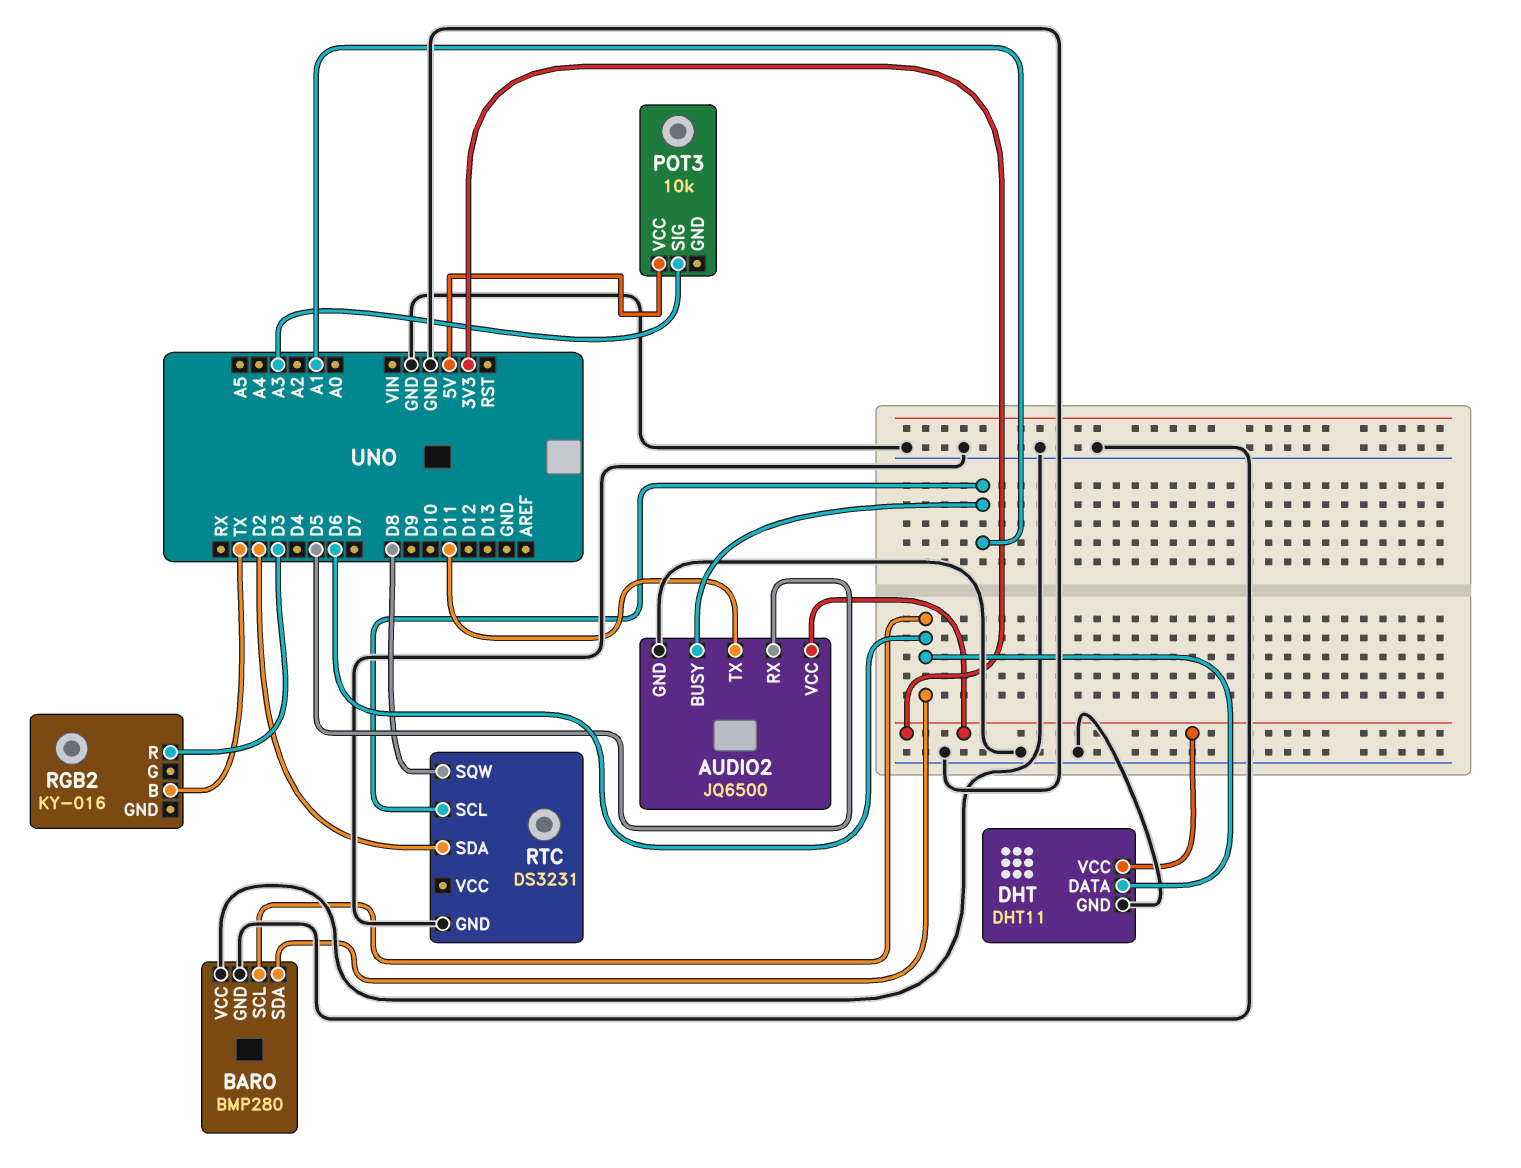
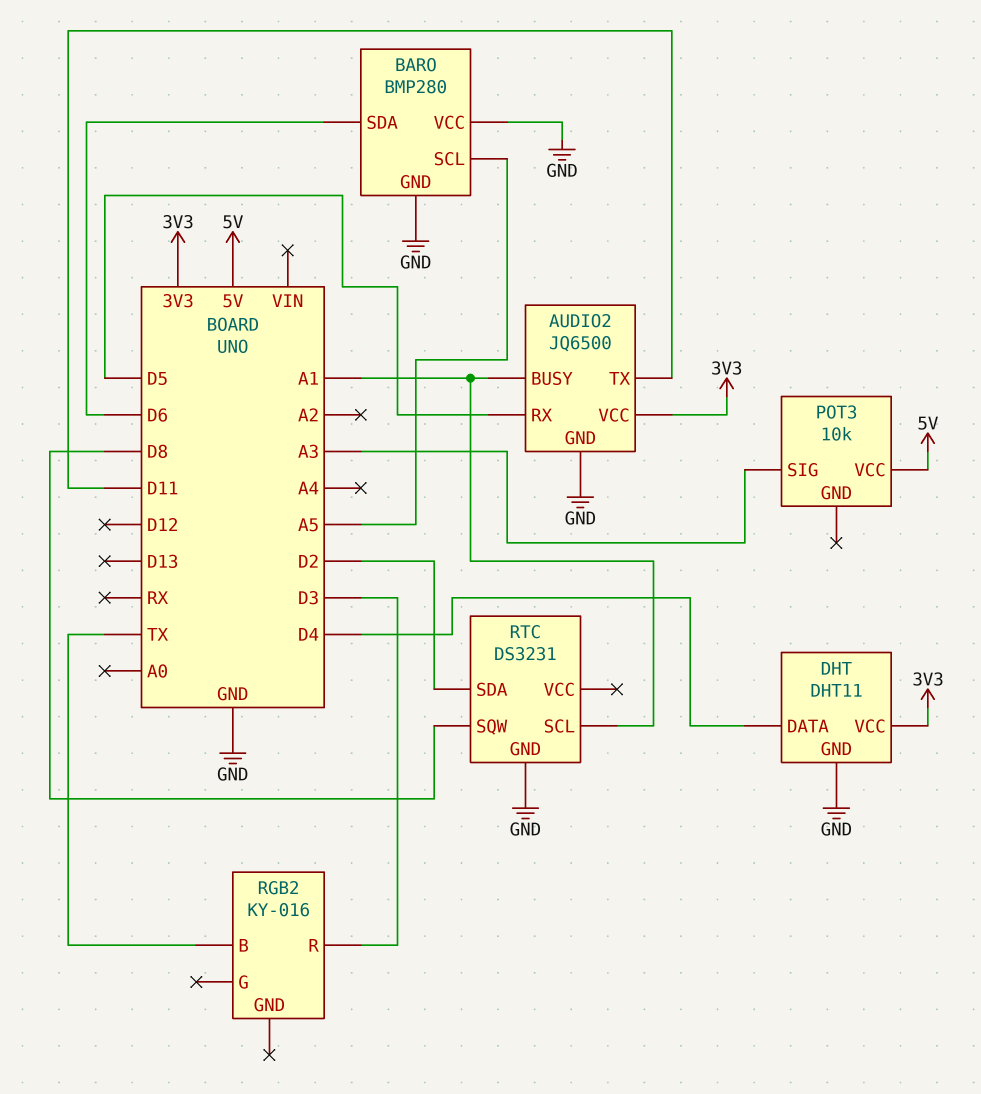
BARO pin SCL: D6 -> A5
DHT pin DATA: D6 -> D4

